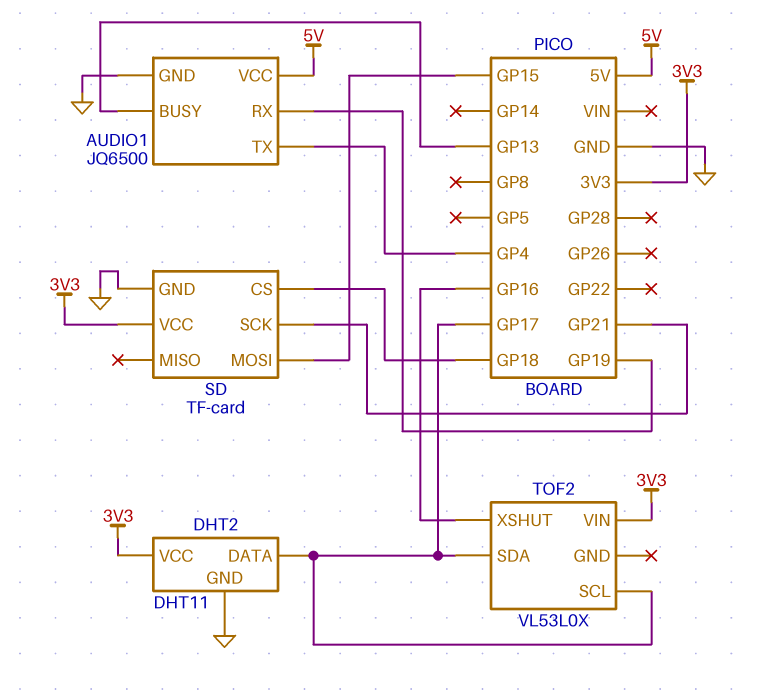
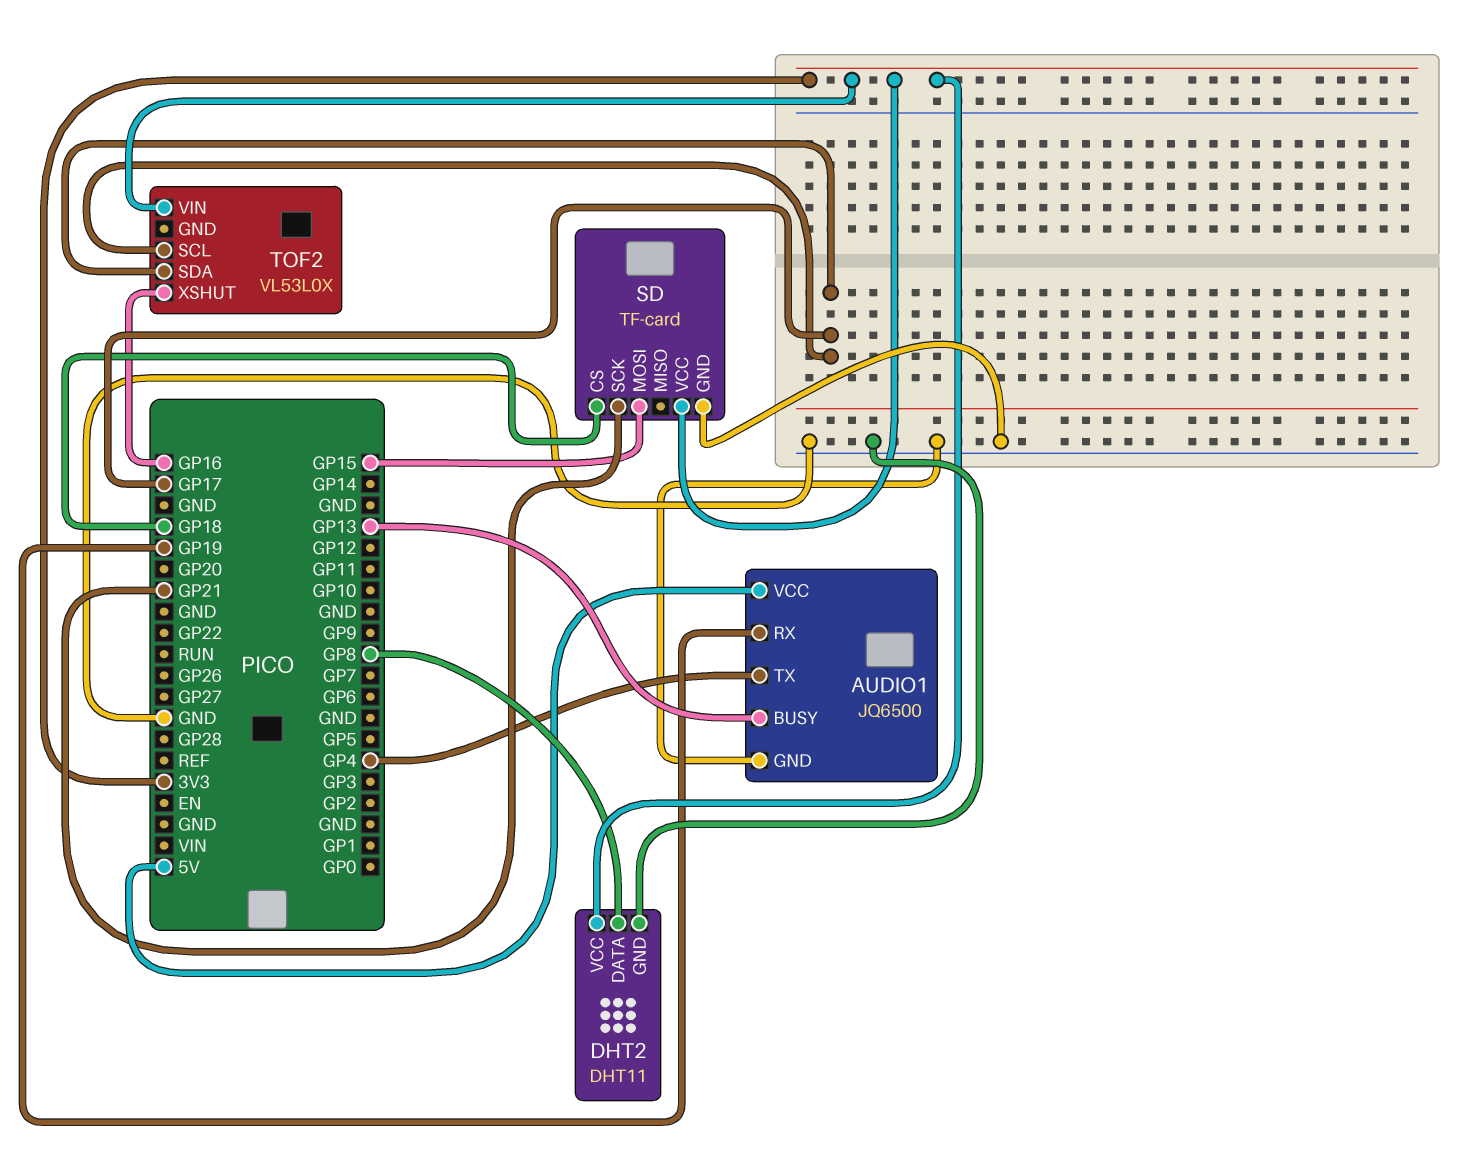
DHT2 pin DATA: GP17 -> GP8

